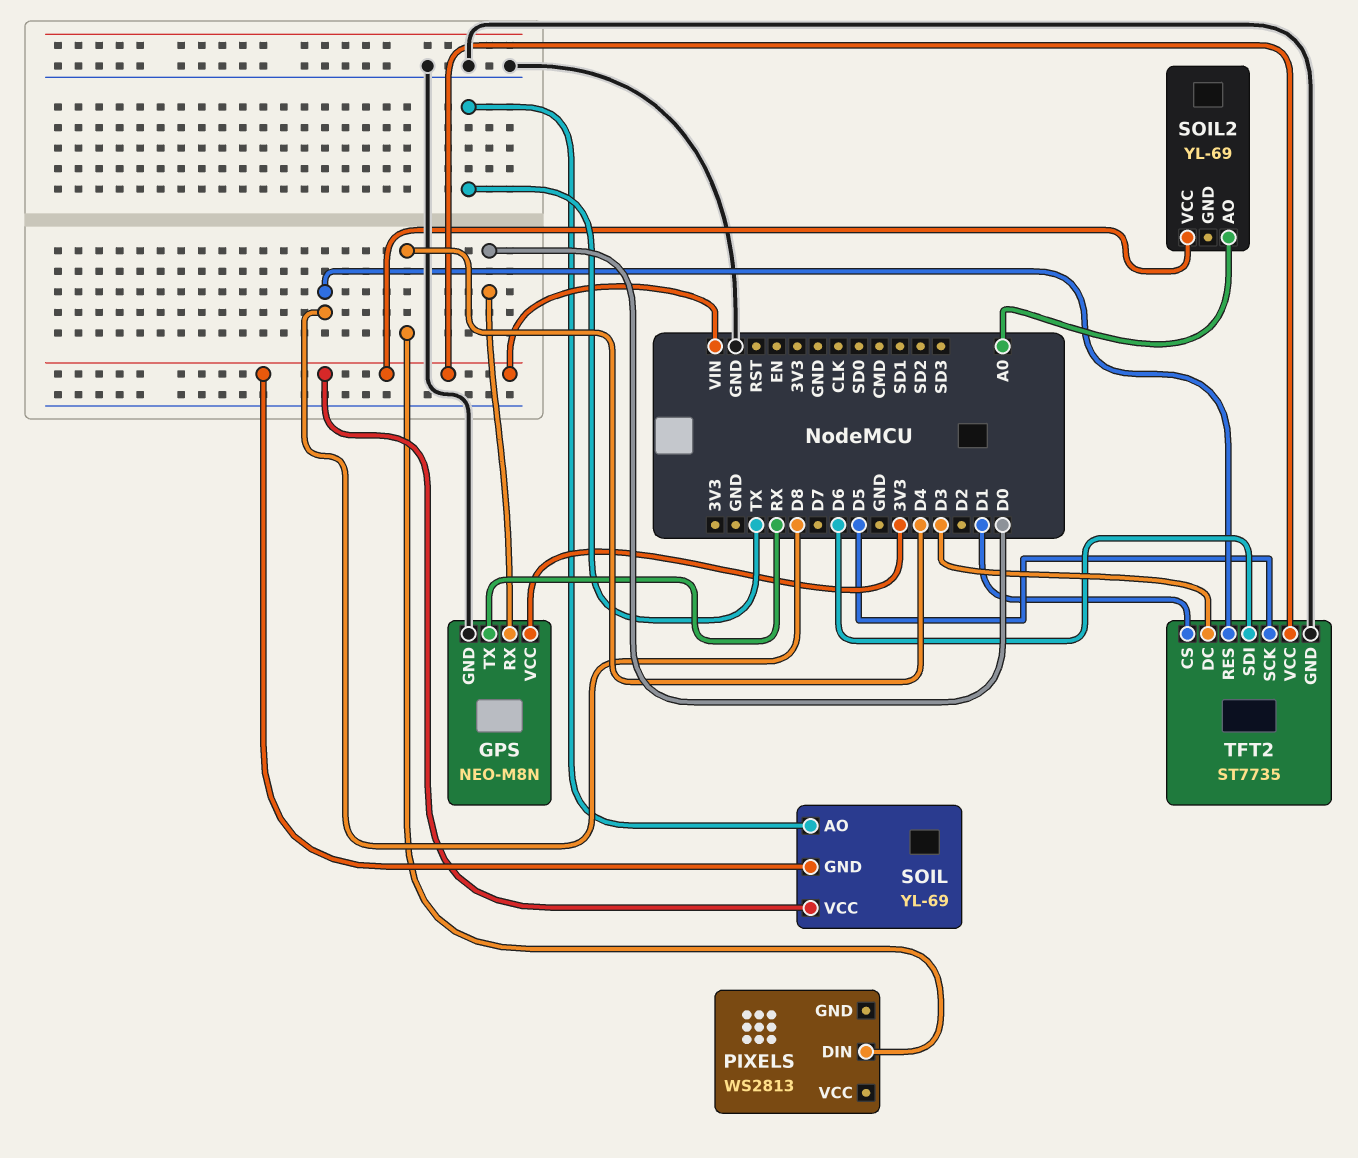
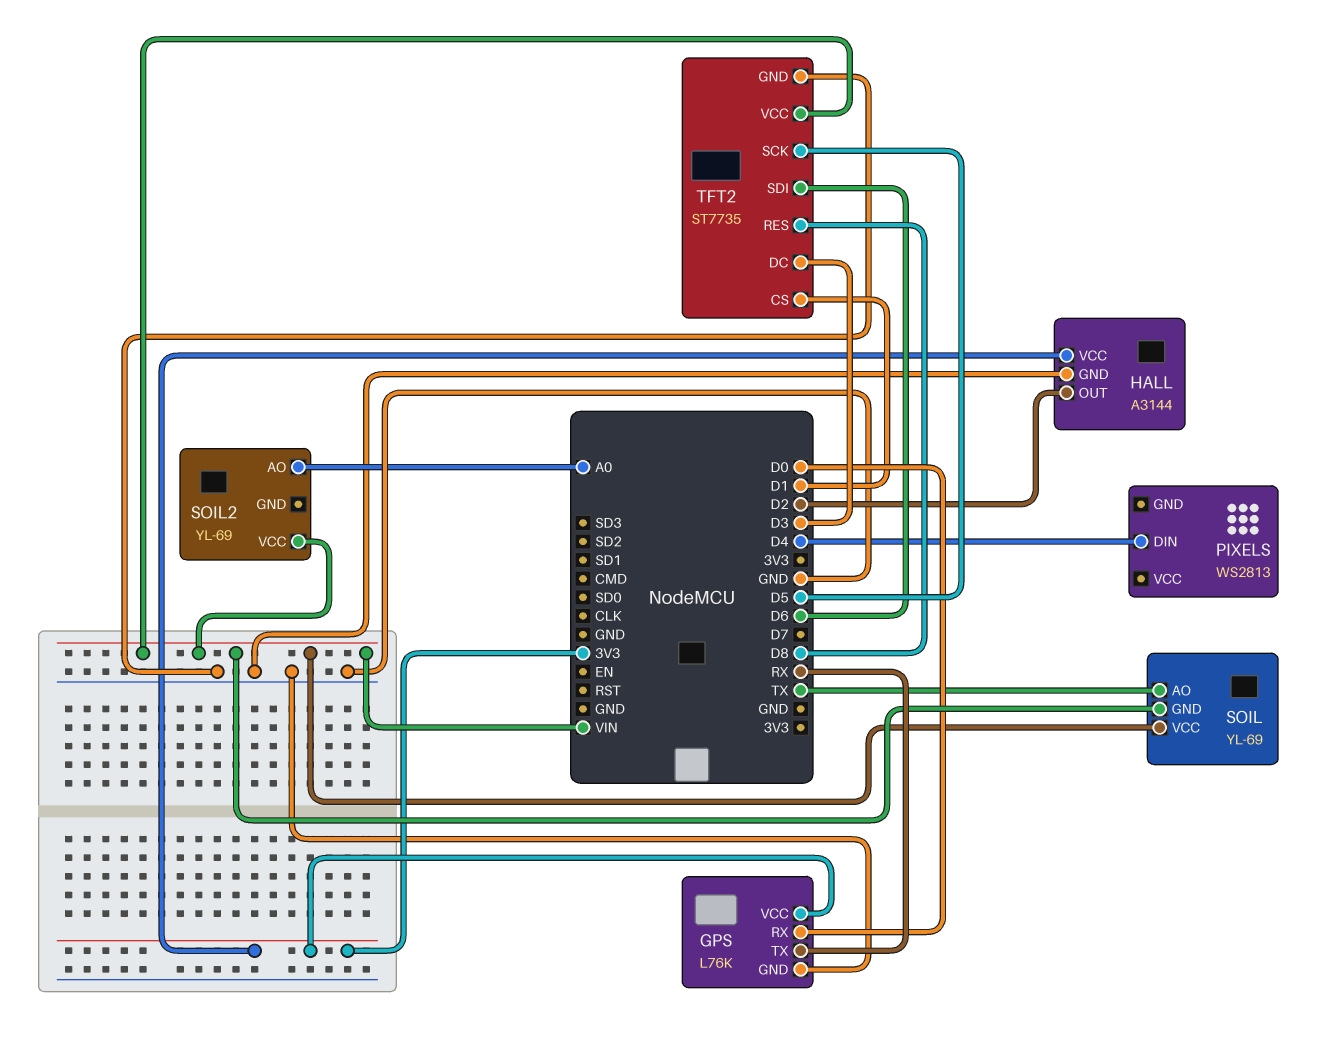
GPS: NEO-M8N -> L76K
HALL: none -> A3144
HALL pin GND: none -> GND
HALL pin OUT: none -> D2
HALL pin VCC: none -> 3V3

